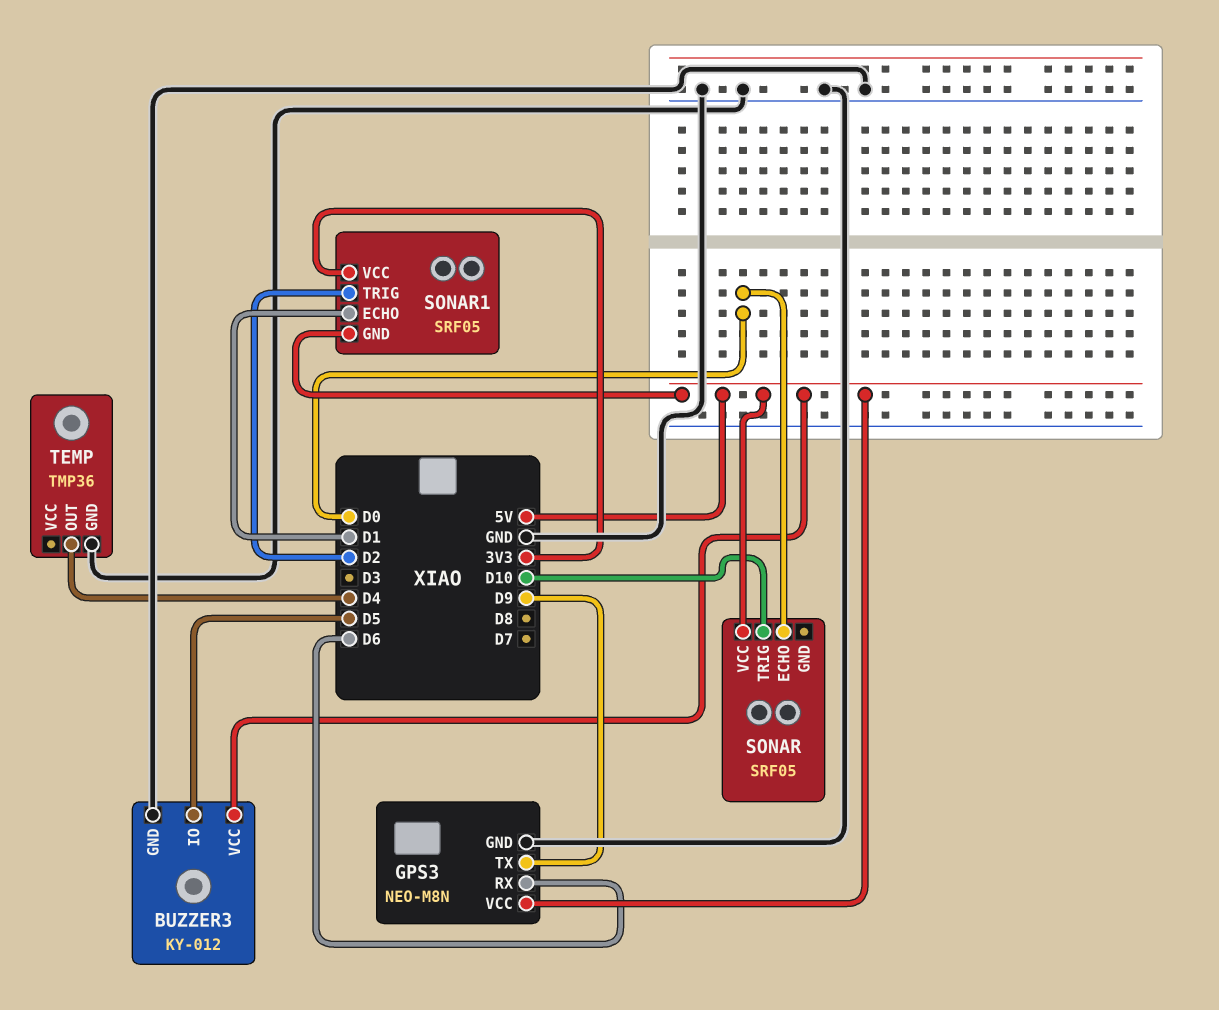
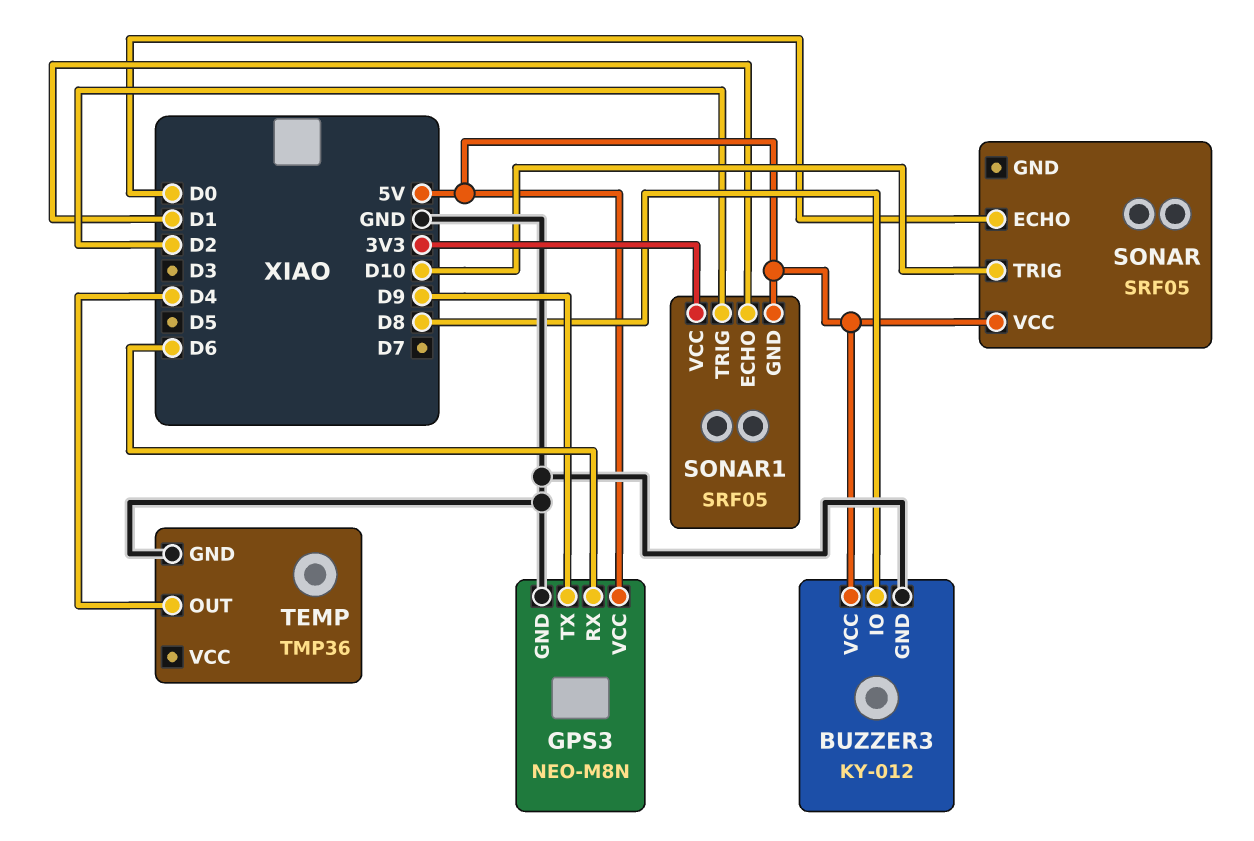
BUZZER3 pin IO: D5 -> D8

